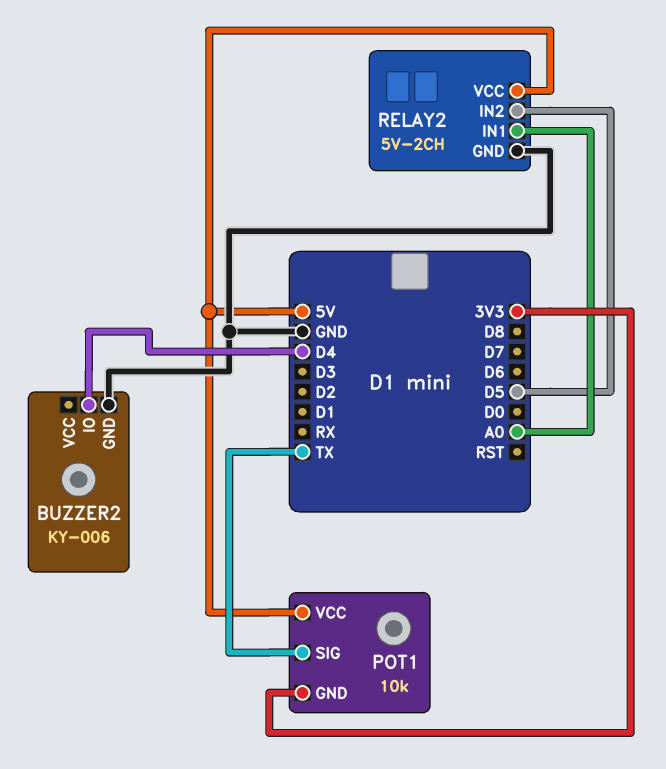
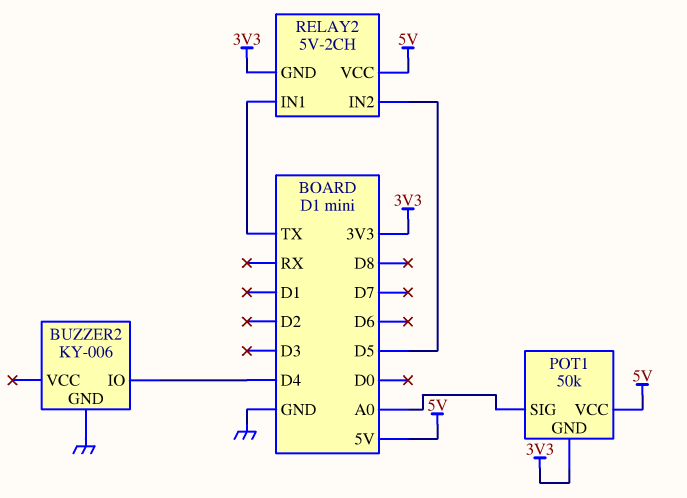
POT1: 10k -> 50k
POT1 pin SIG: TX -> A0
RELAY2 pin GND: GND -> 3V3
RELAY2 pin IN1: A0 -> TX

